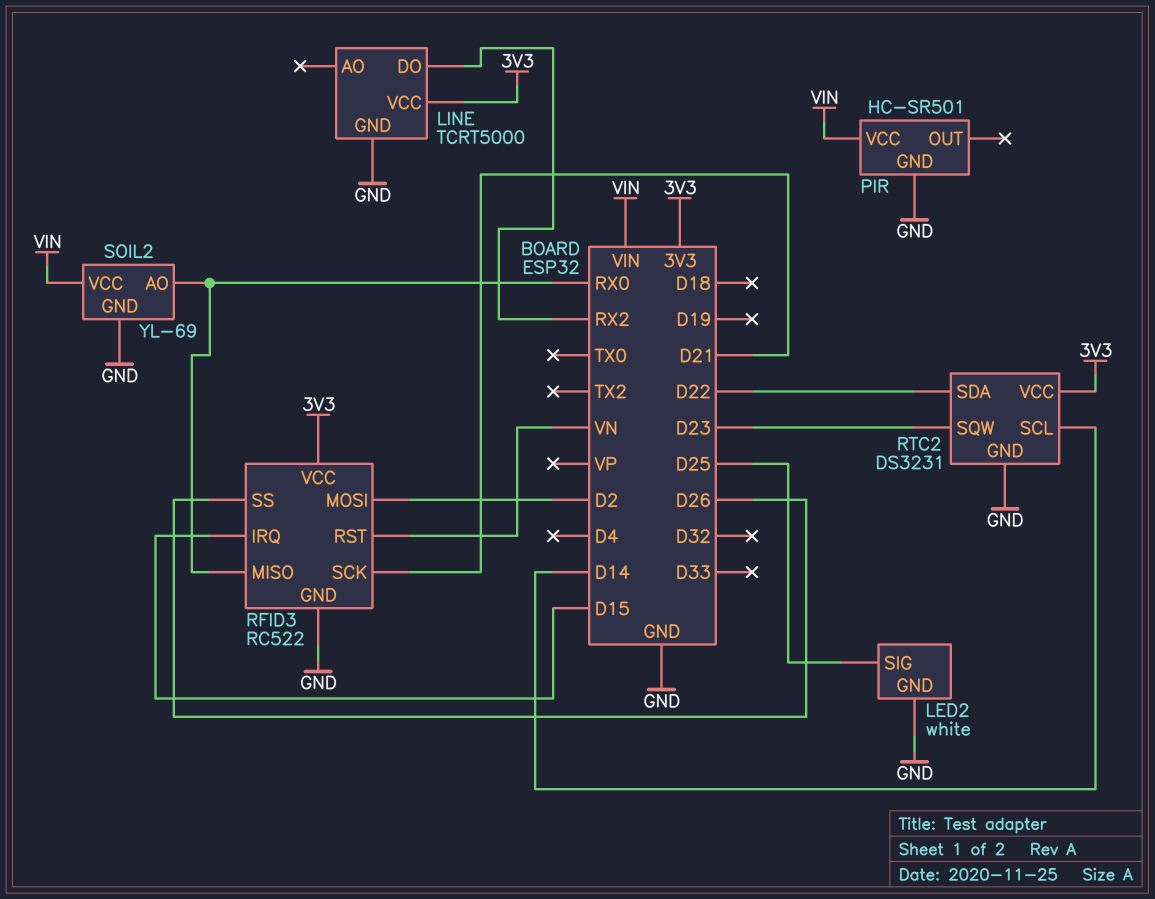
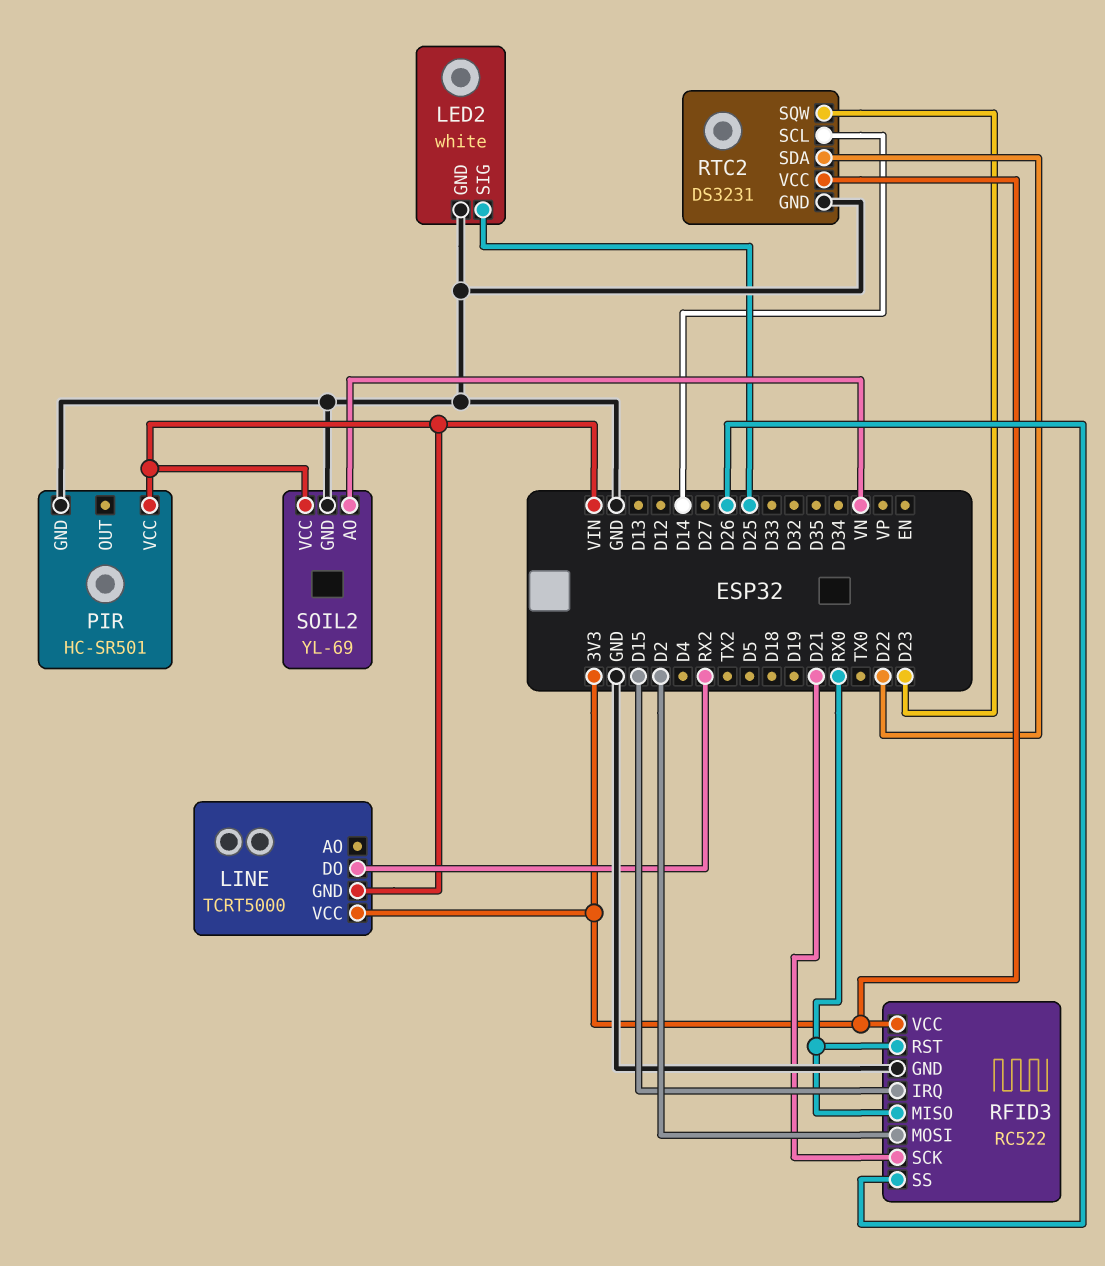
LINE pin GND: GND -> VIN
RFID3 pin RST: VN -> RX0
SOIL2 pin AO: RX0 -> VN

